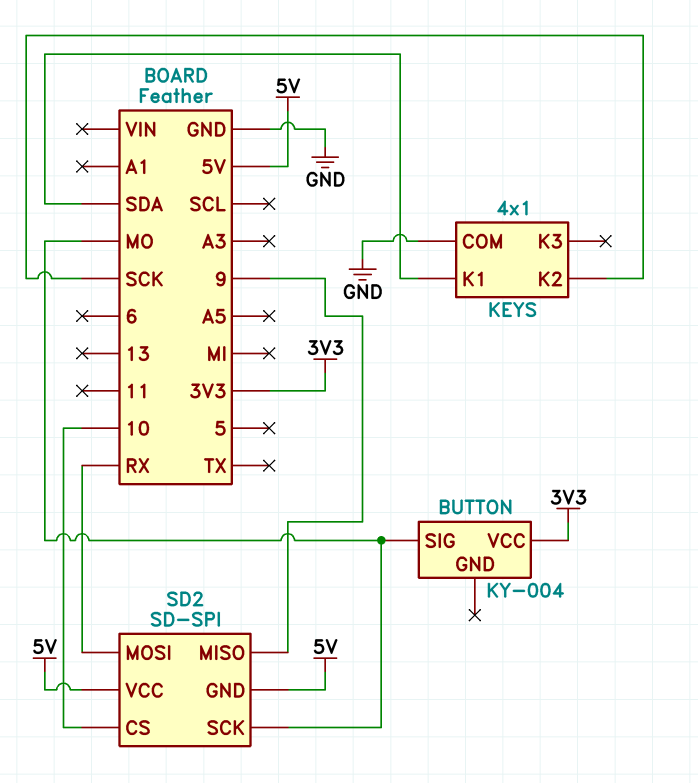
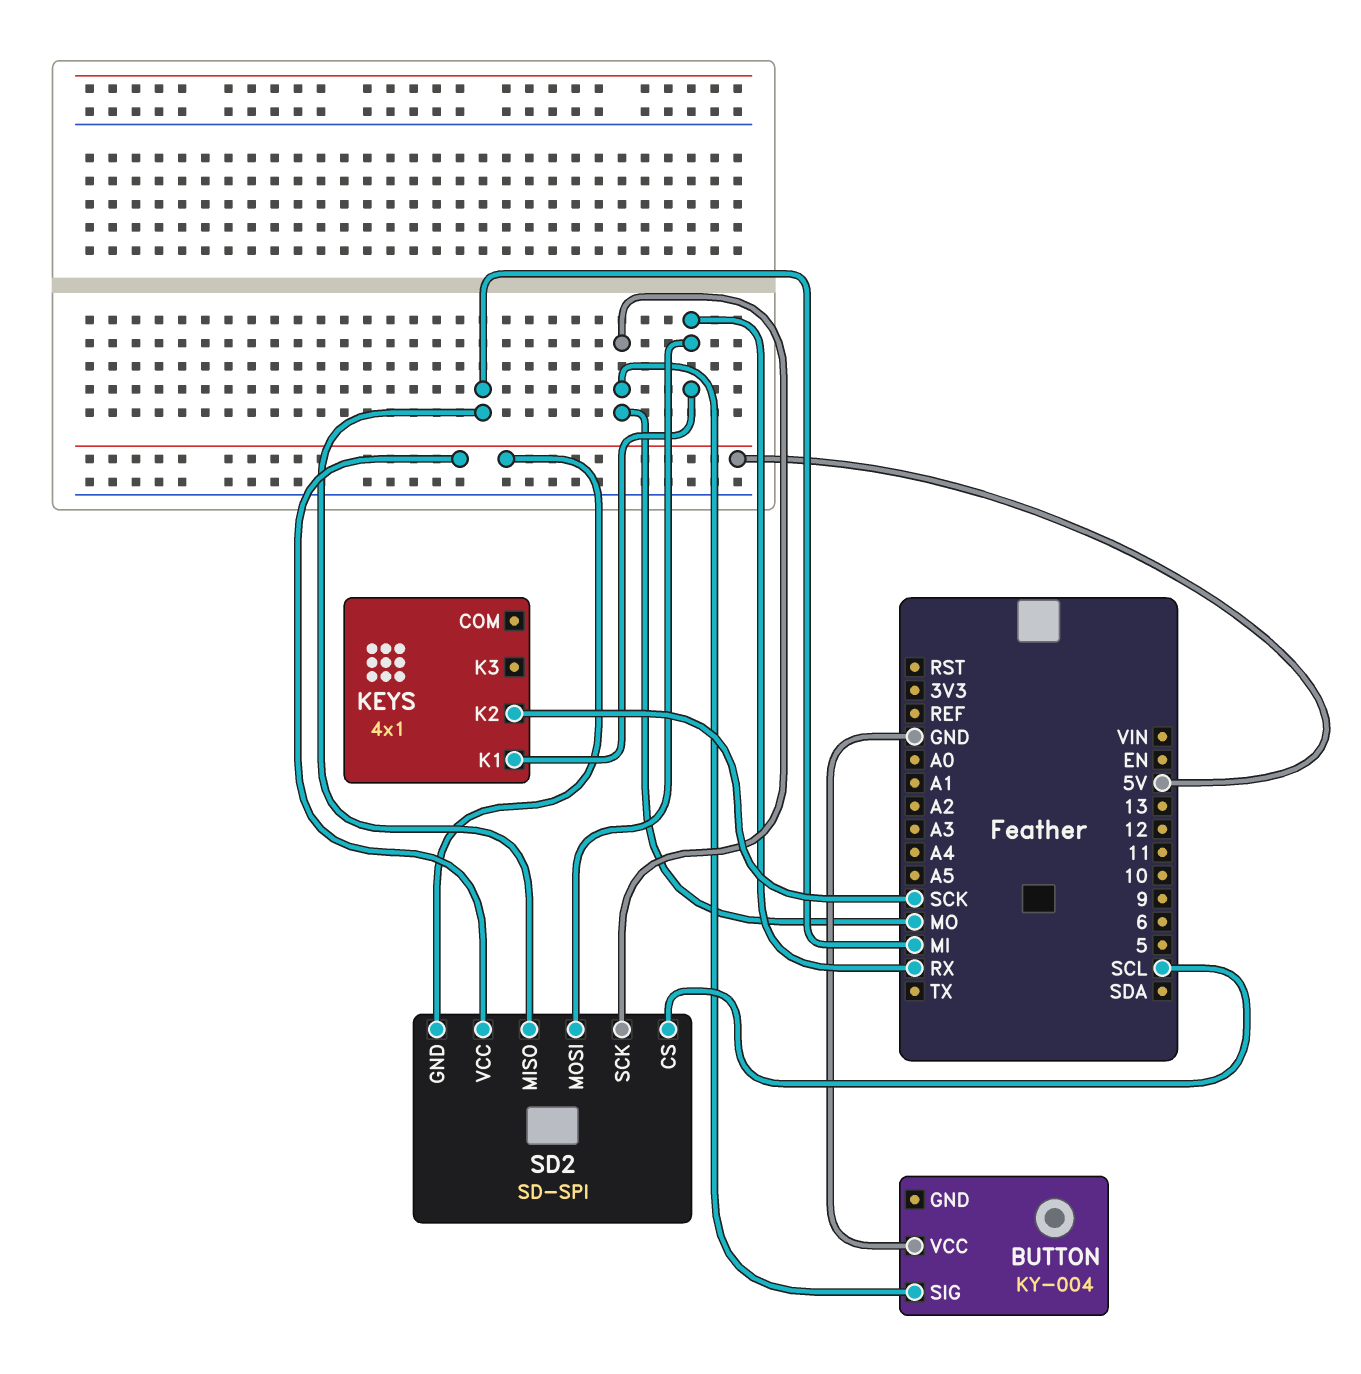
BUTTON pin VCC: 3V3 -> GND
KEYS pin COM: GND -> none
KEYS pin K1: SDA -> RX
SD2 pin CS: 10 -> SCL
SD2 pin MISO: 9 -> MI

